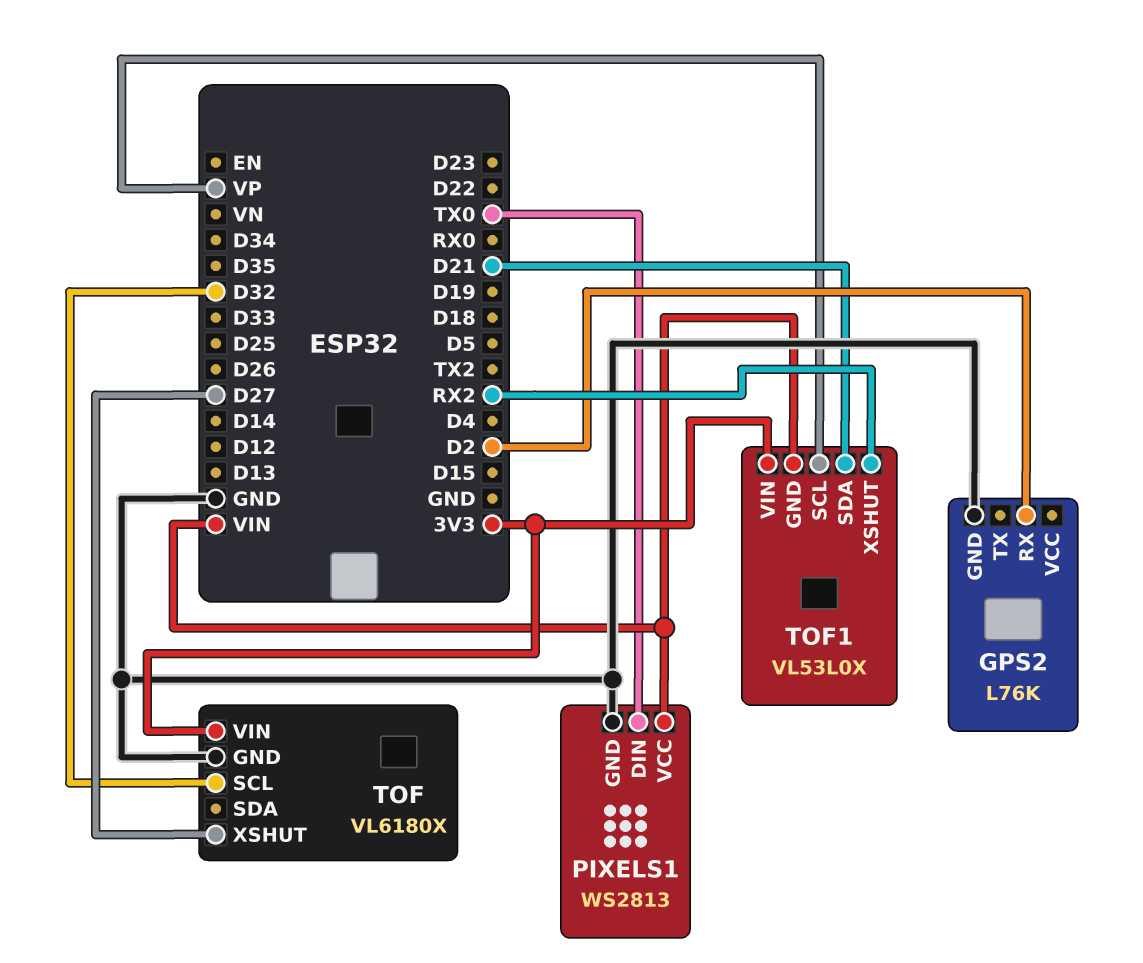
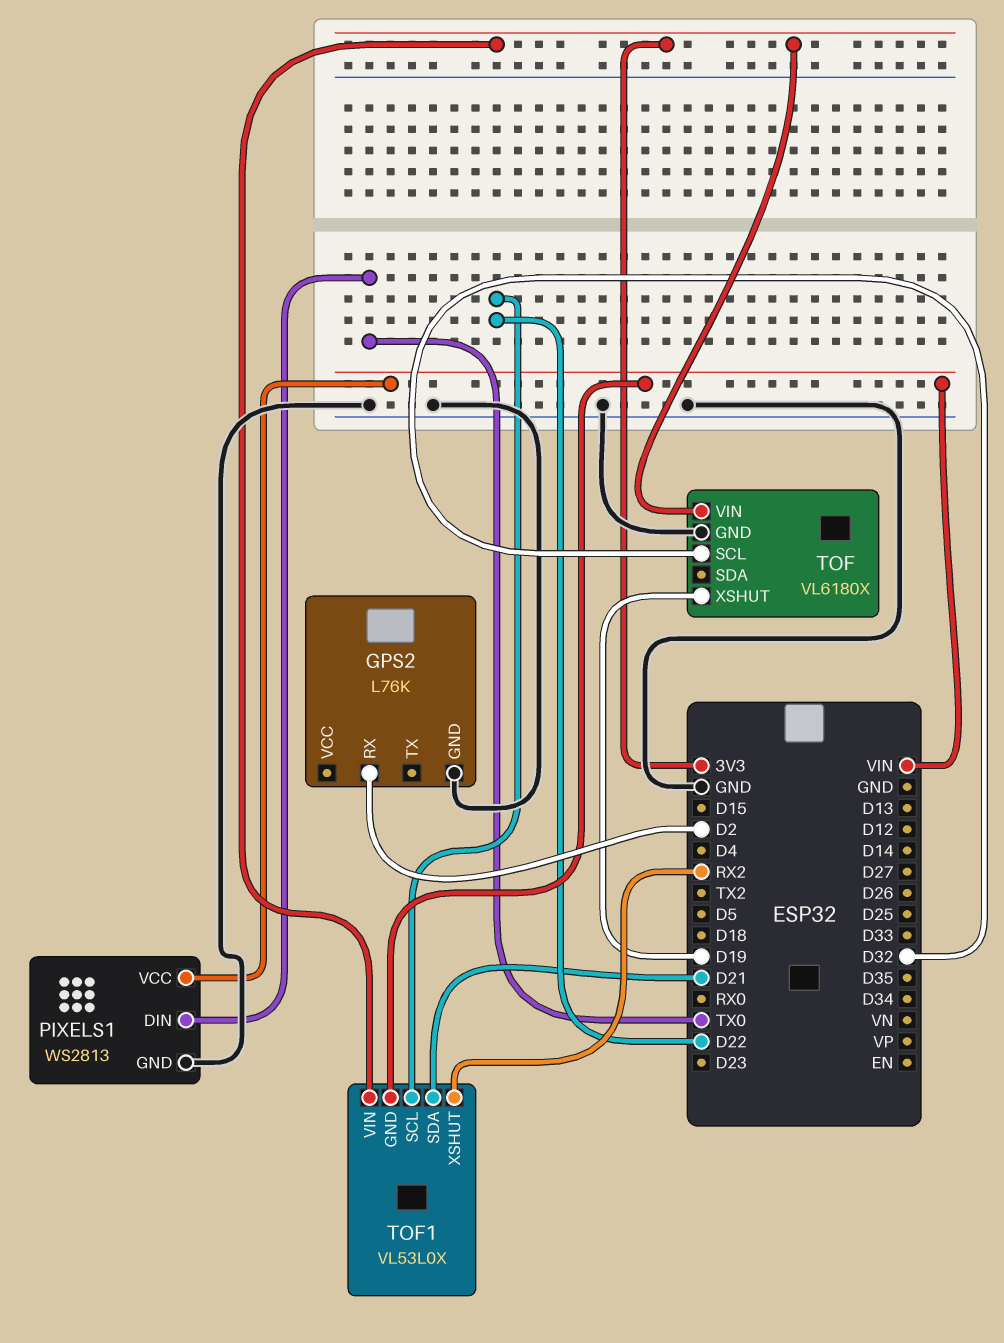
TOF pin XSHUT: D27 -> D19
TOF1 pin SCL: VP -> D22

